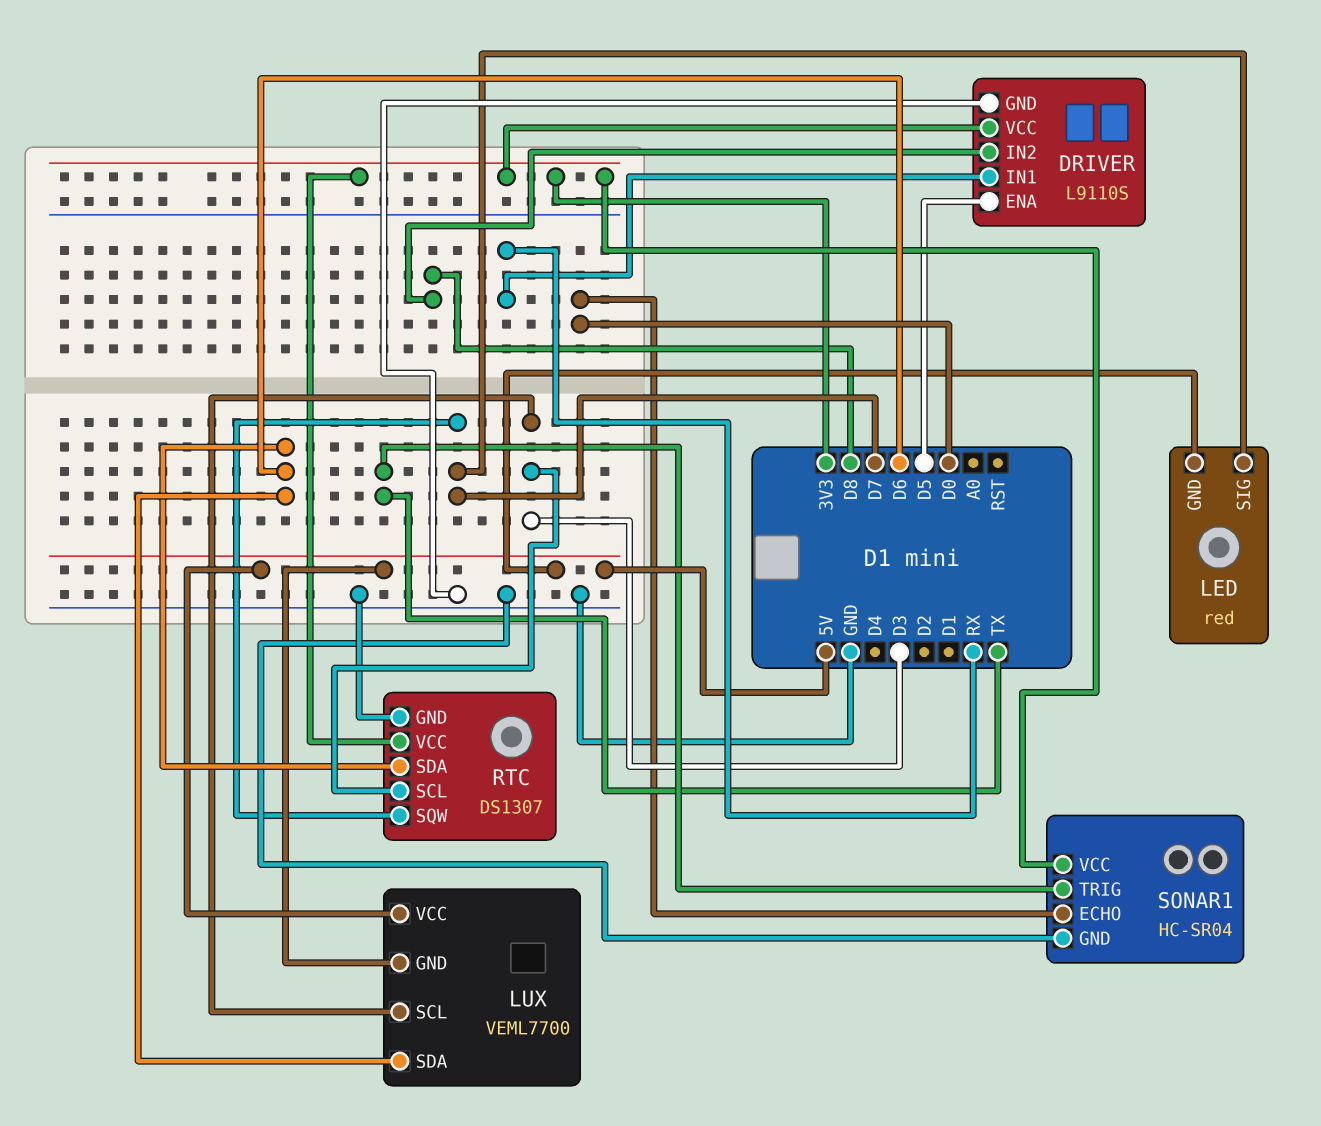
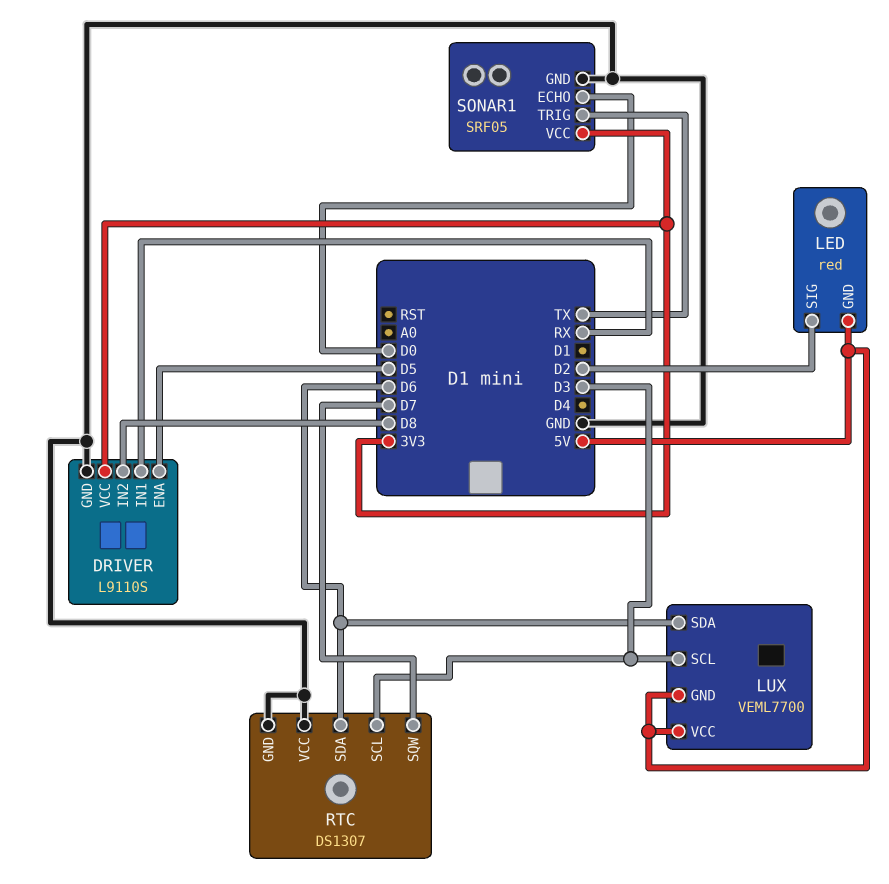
LED pin SIG: D7 -> D2
RTC pin VCC: 3V3 -> GND
SONAR1: HC-SR04 -> SRF05

